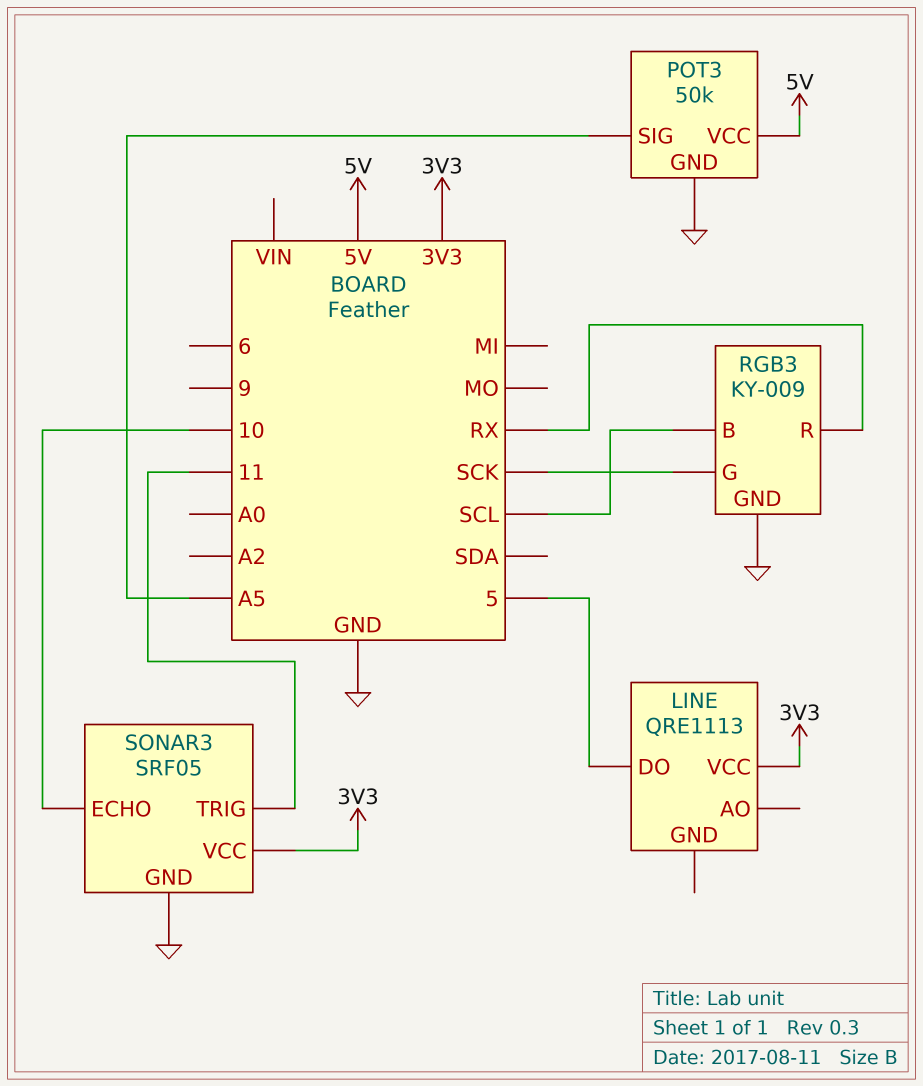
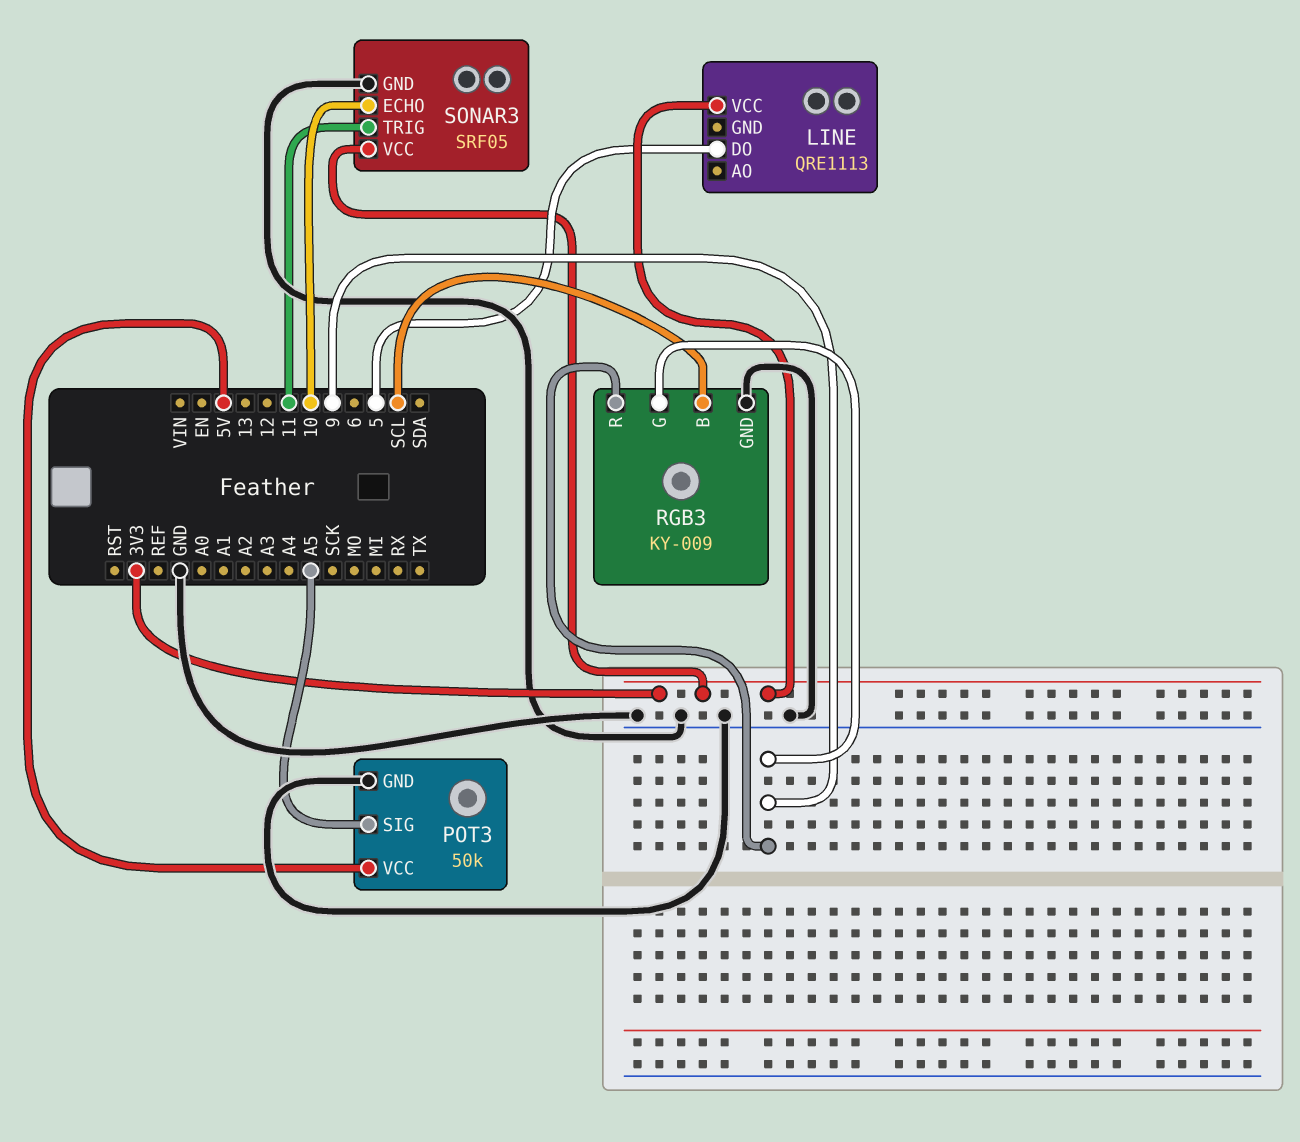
RGB3 pin G: SCK -> 9
RGB3 pin R: RX -> 9

